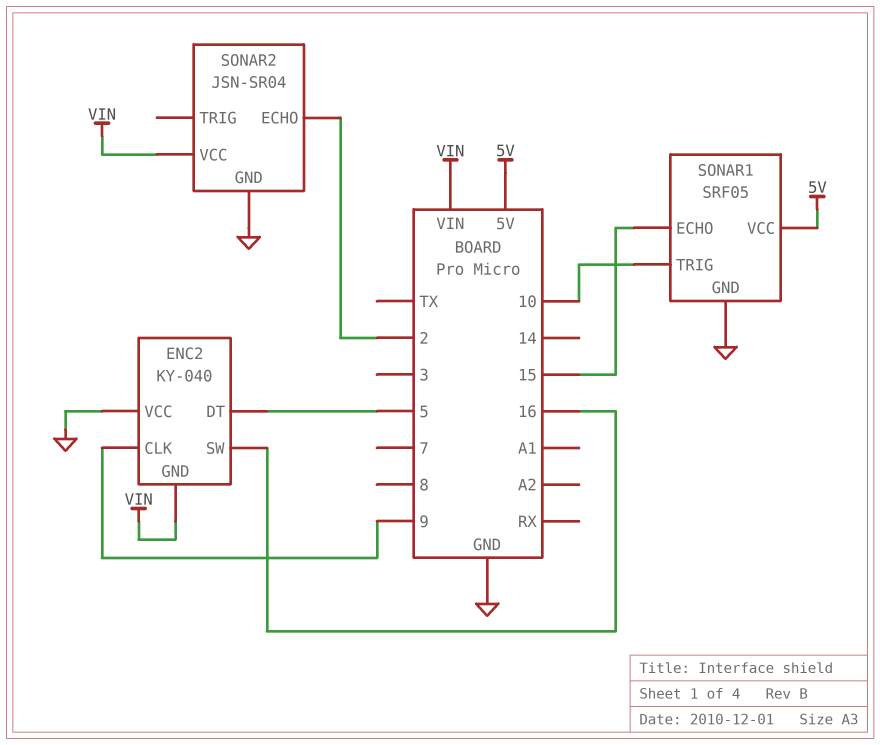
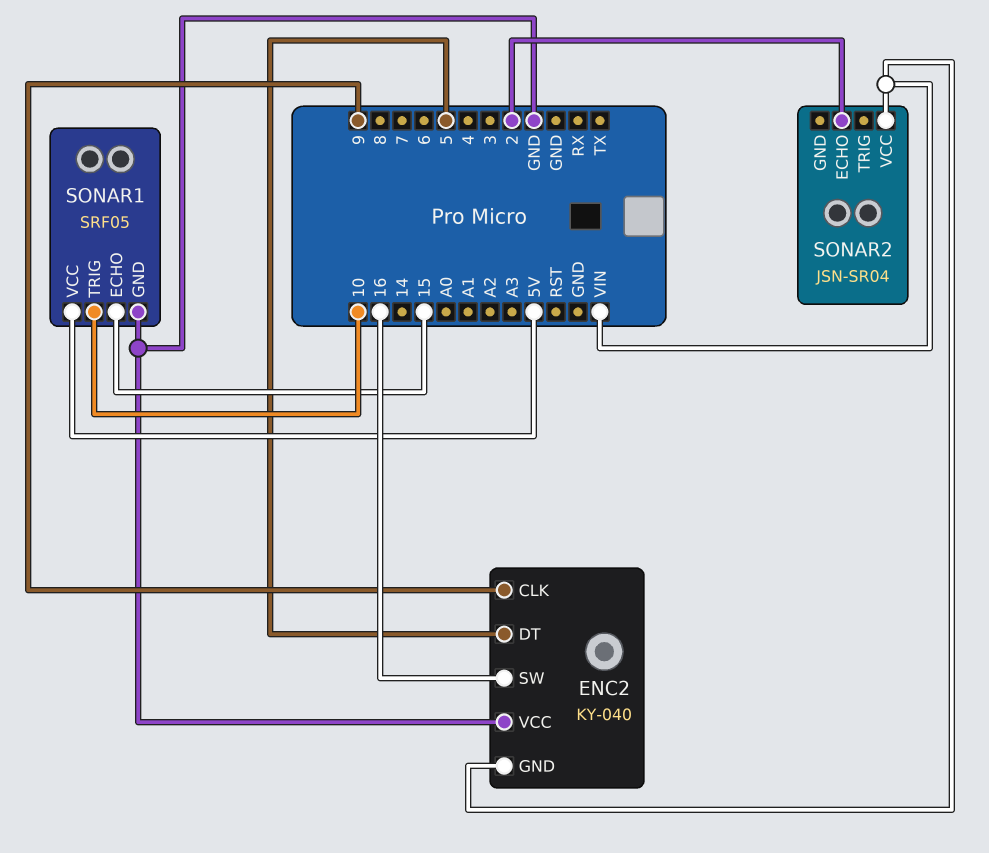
SONAR2 pin GND: GND -> none

